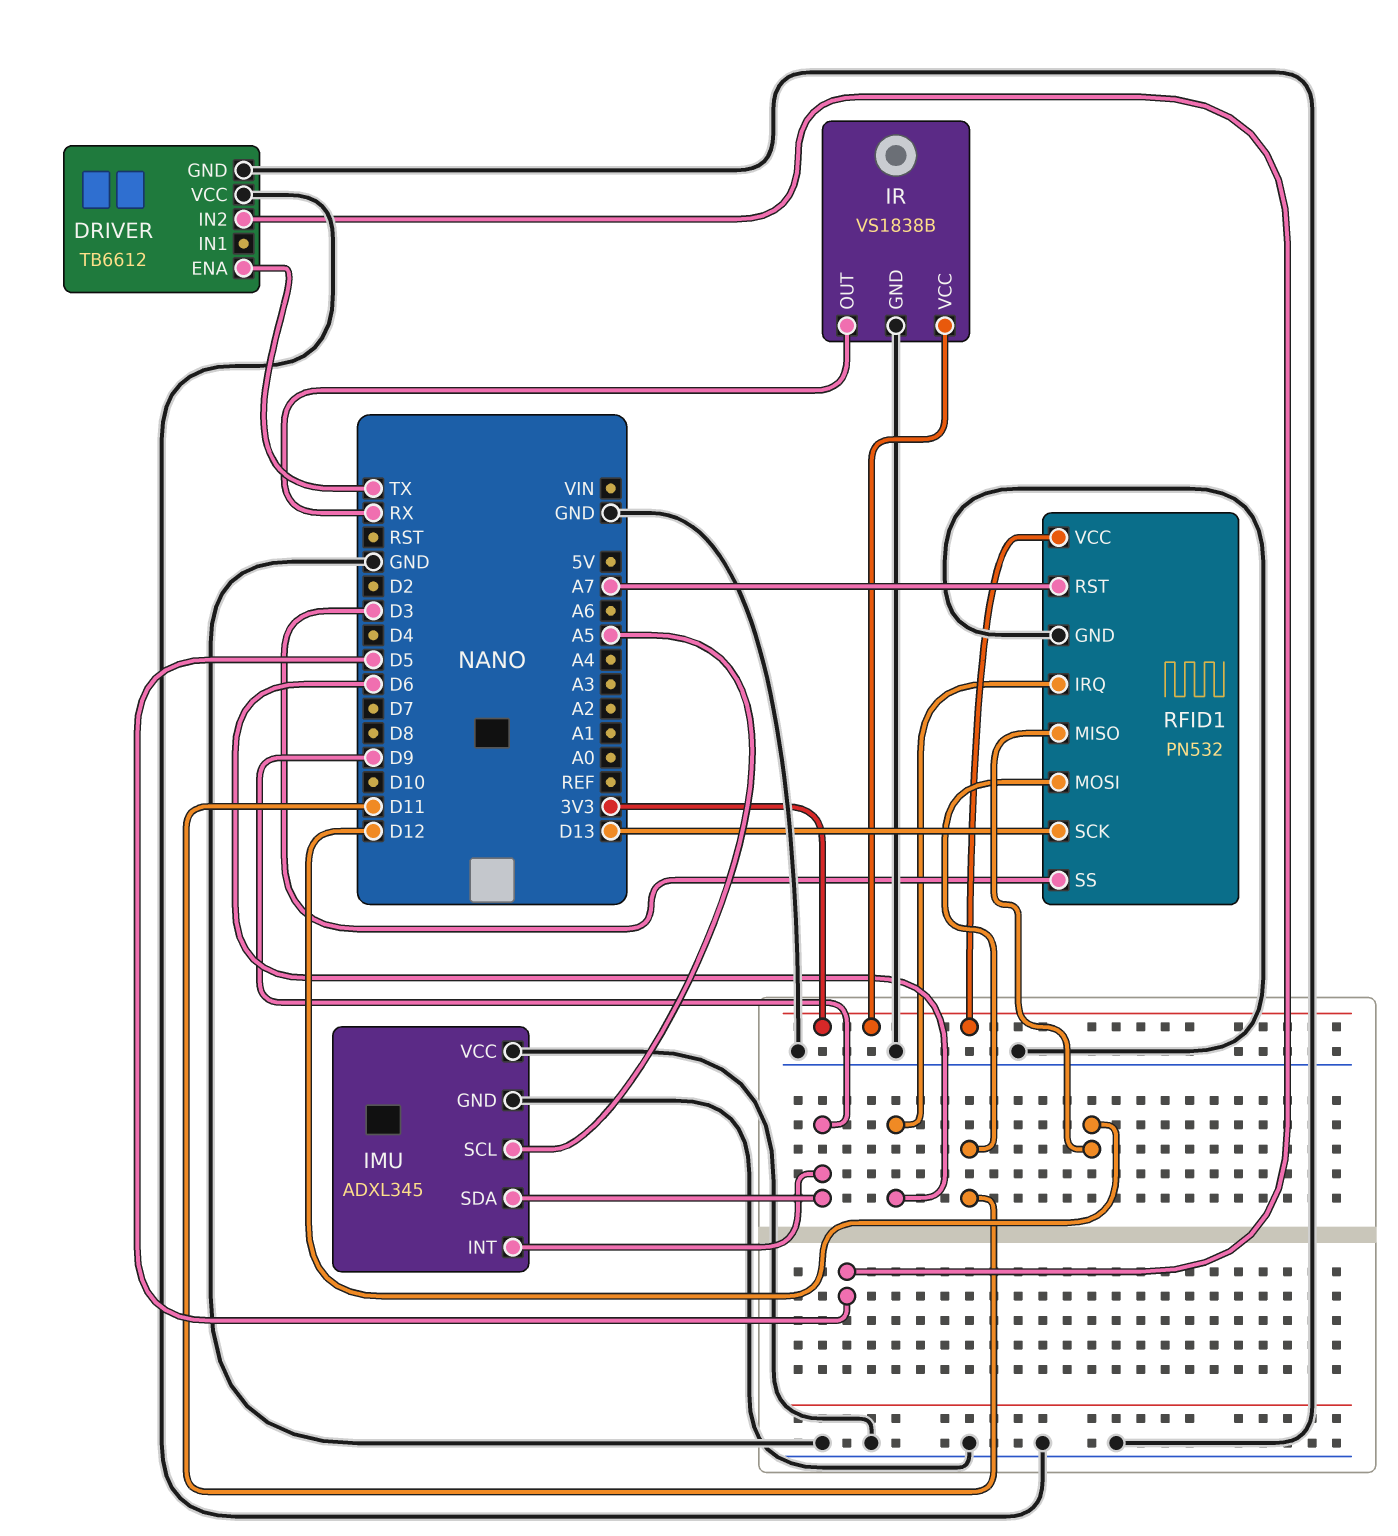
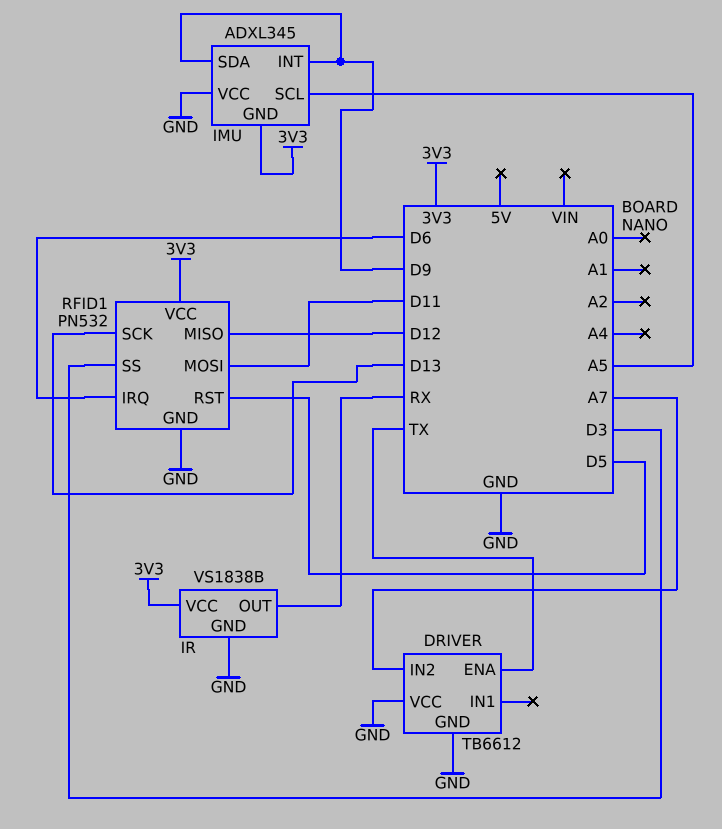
DRIVER pin IN2: D5 -> A7
IMU pin GND: GND -> 3V3
RFID1 pin RST: A7 -> D5

